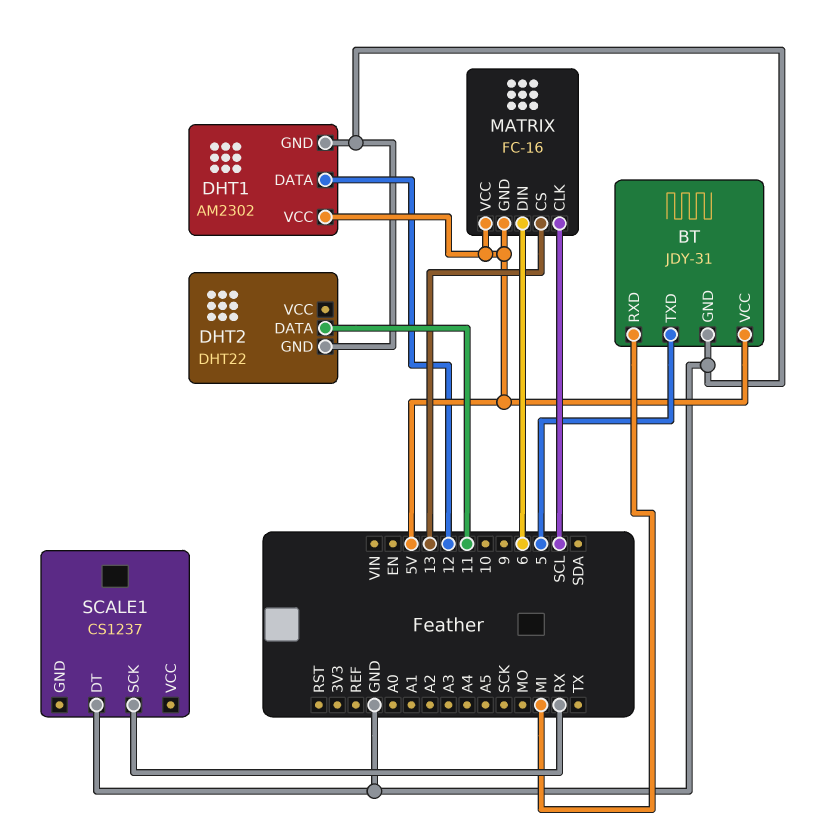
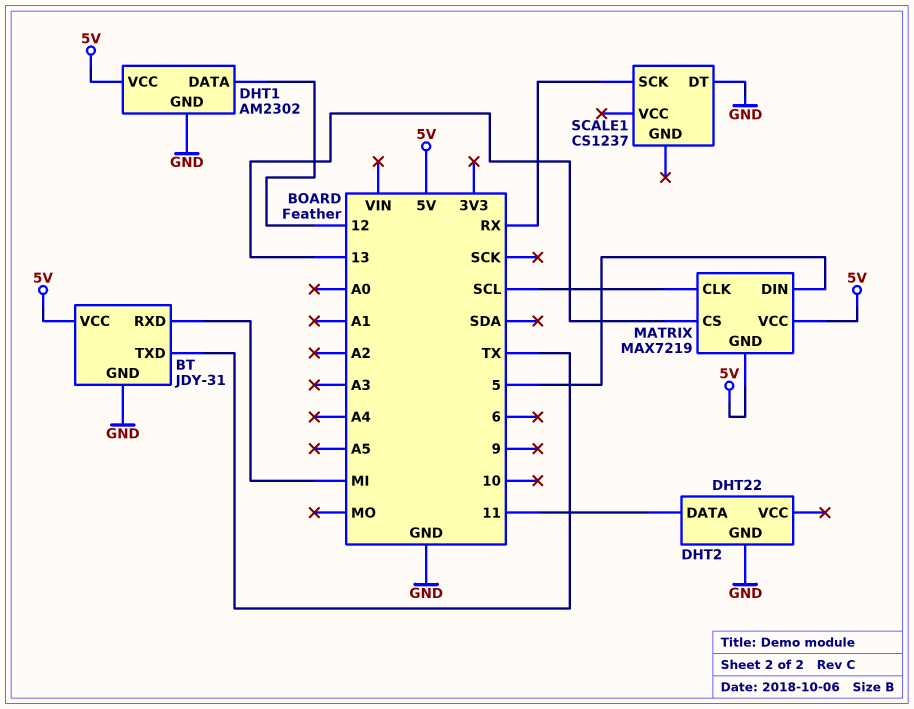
BT pin TXD: 5 -> TX
MATRIX: FC-16 -> MAX7219
MATRIX pin DIN: 6 -> 5

